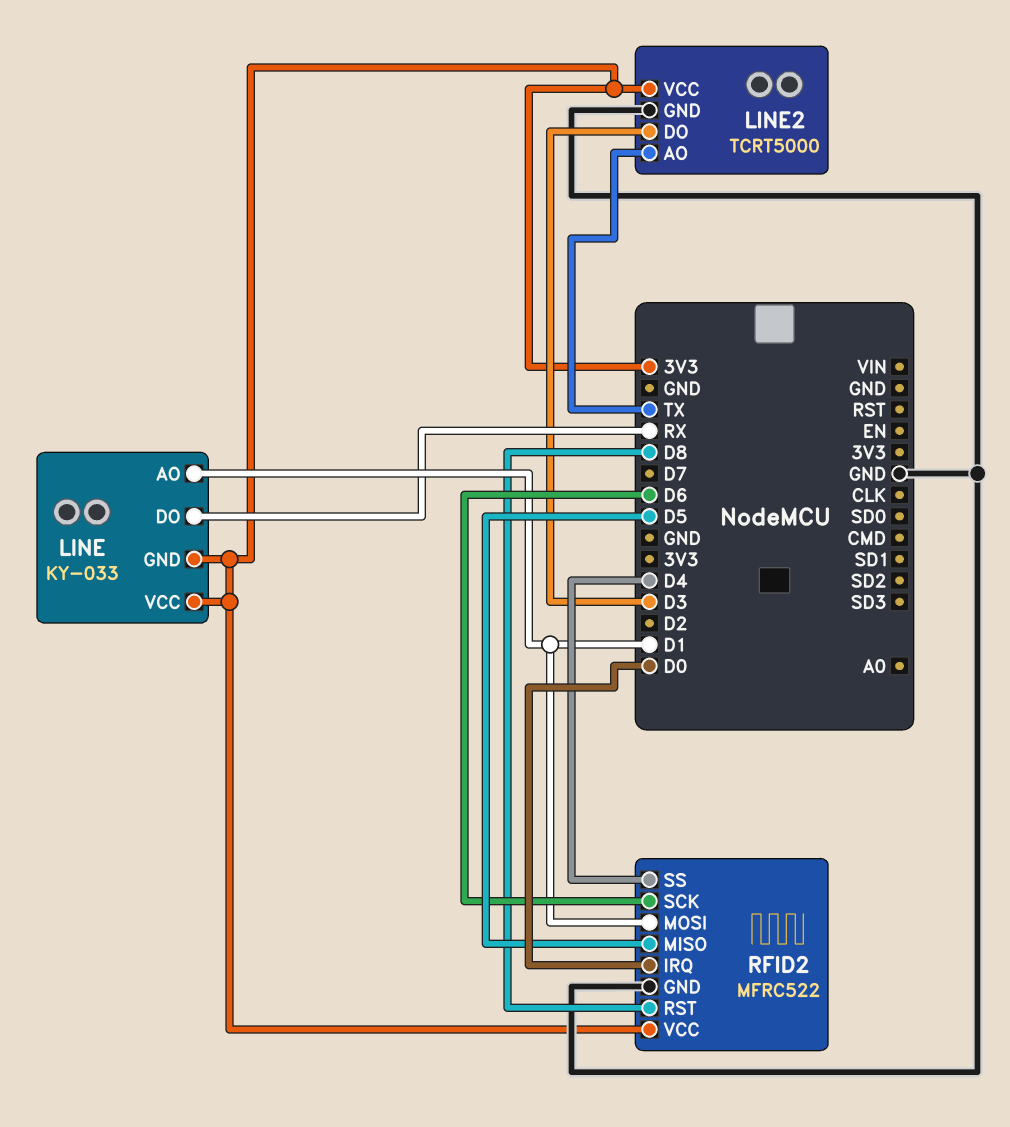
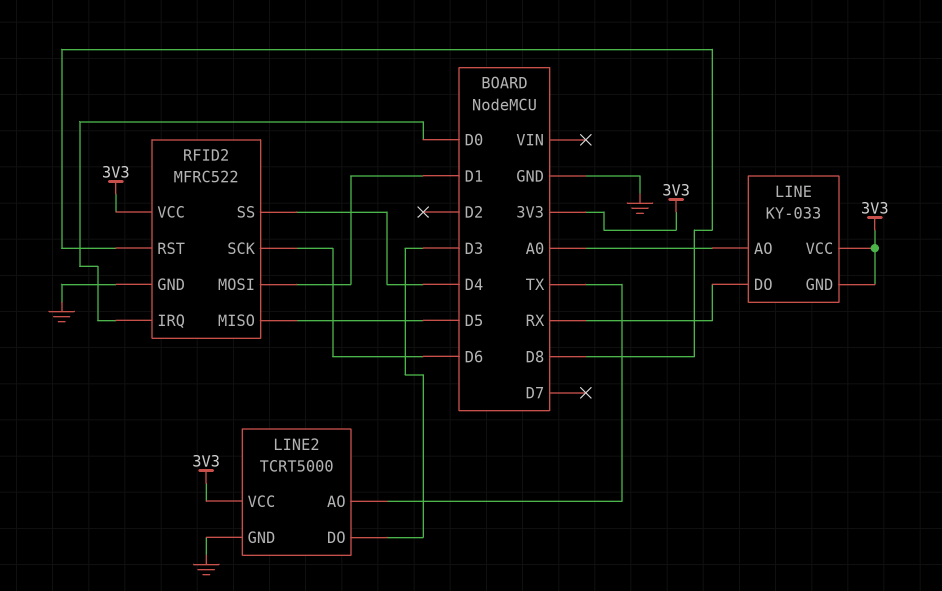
LINE pin AO: D1 -> A0

